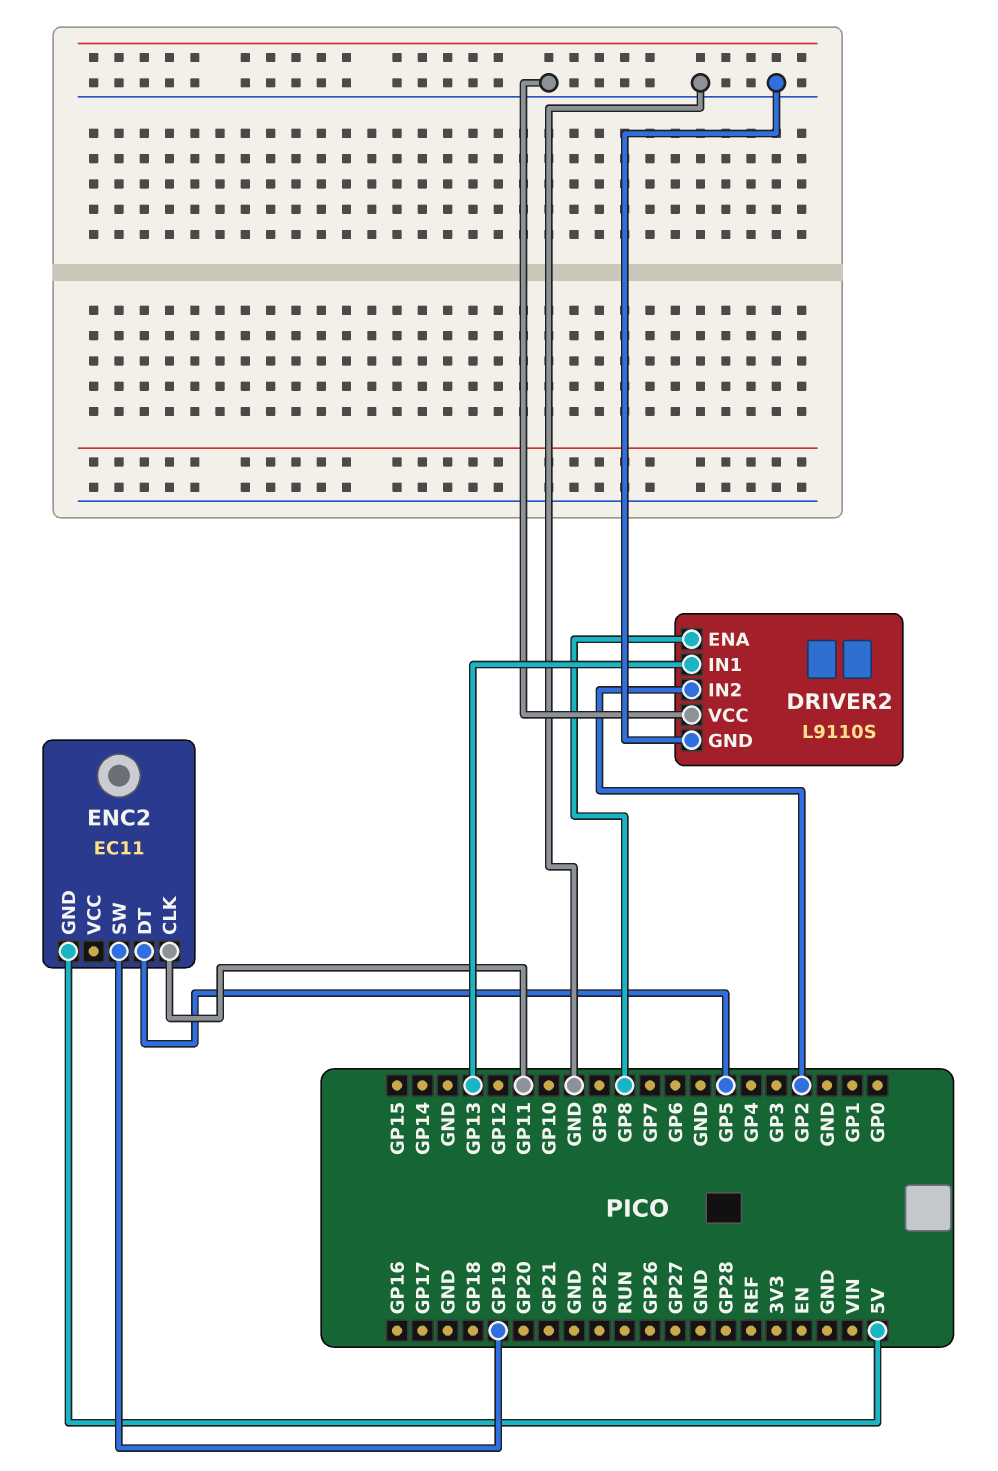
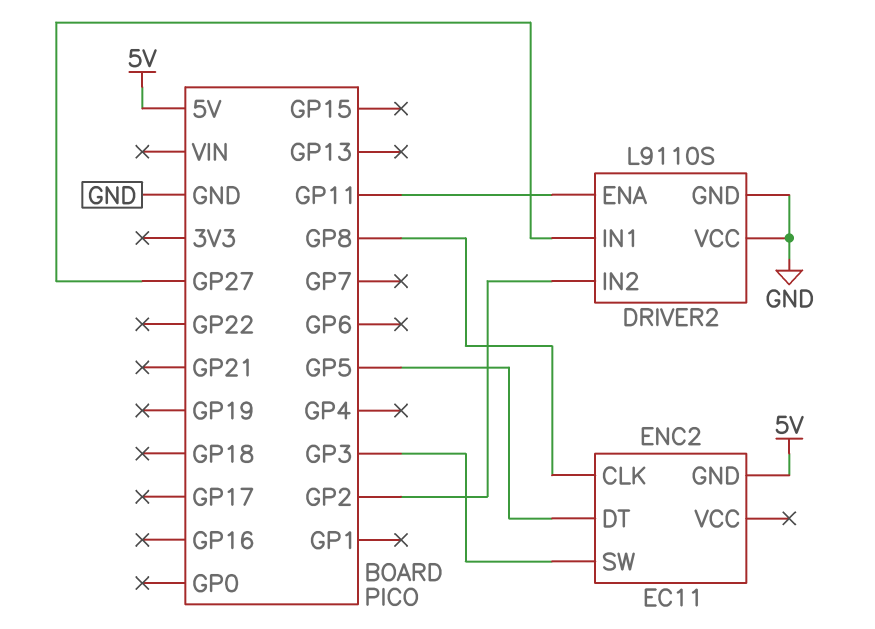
DRIVER2 pin ENA: GP8 -> GP11
DRIVER2 pin IN1: GP13 -> GP27
ENC2 pin CLK: GP11 -> GP8
ENC2 pin SW: GP19 -> GP3

